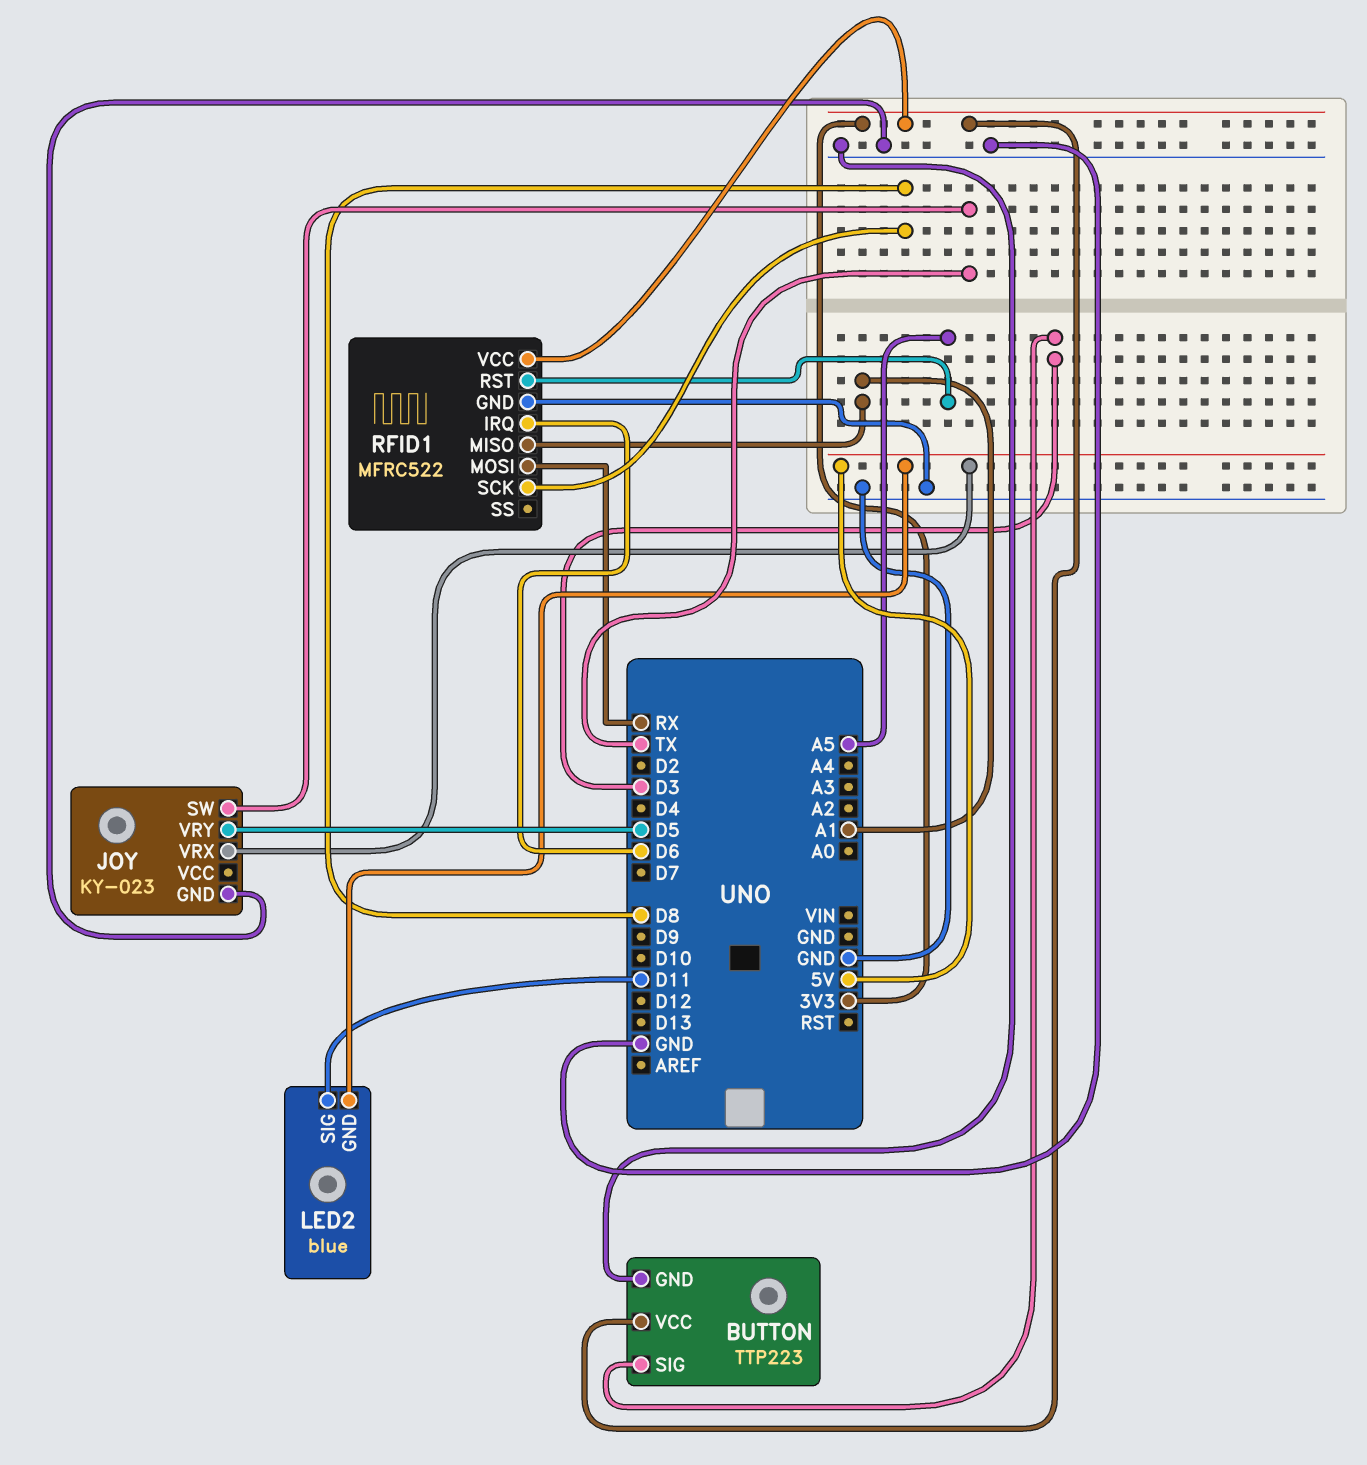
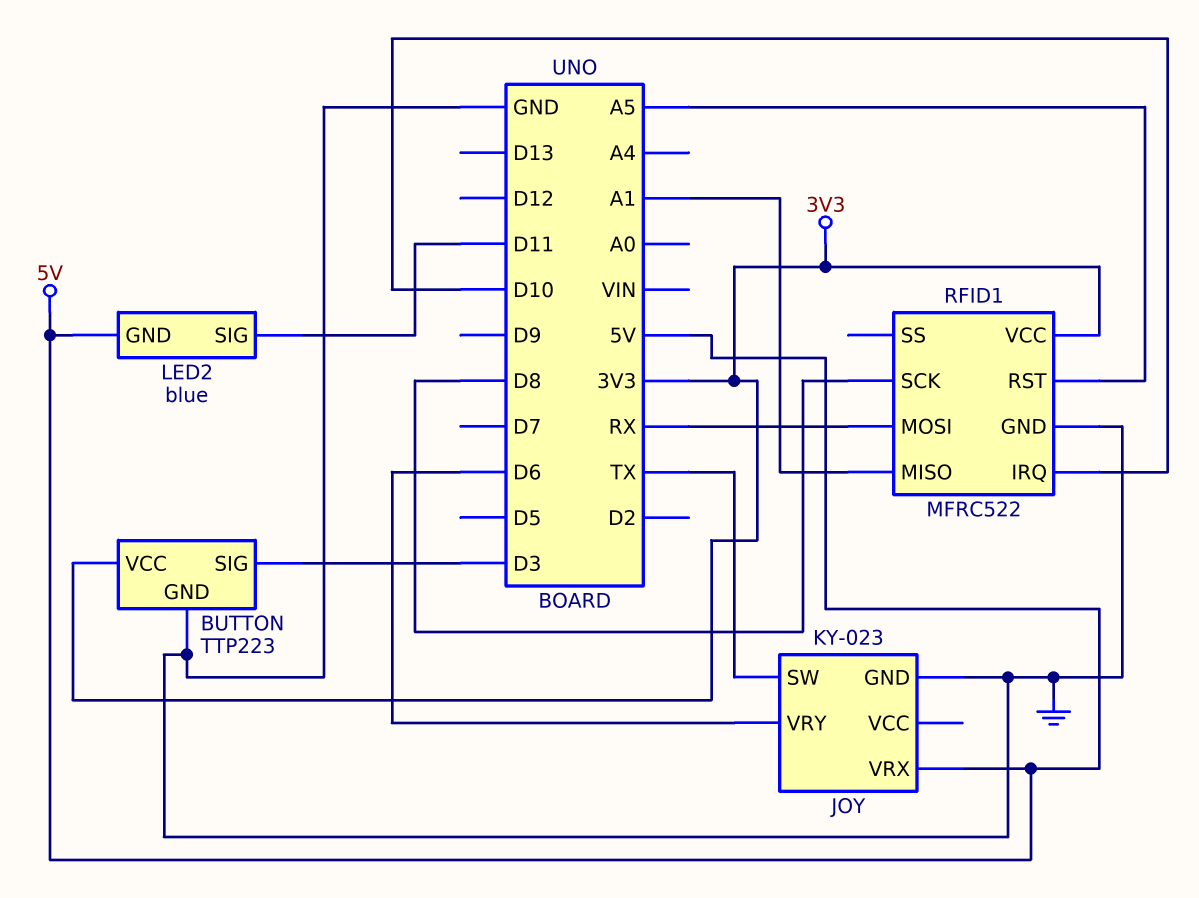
JOY pin VRY: D5 -> D6
RFID1 pin IRQ: D6 -> D10

